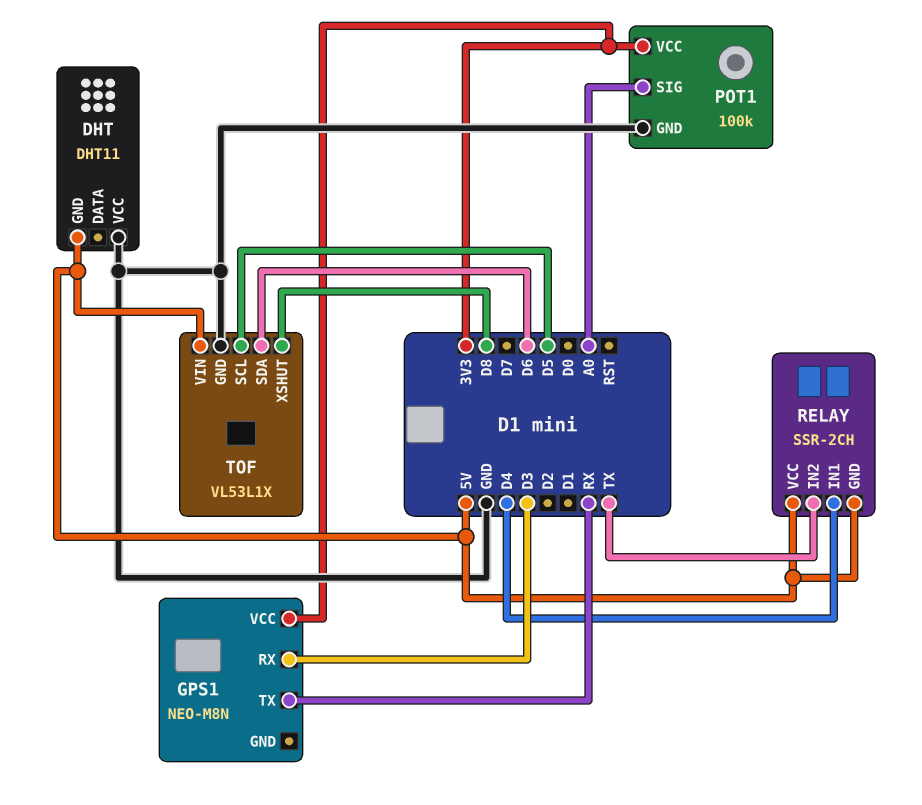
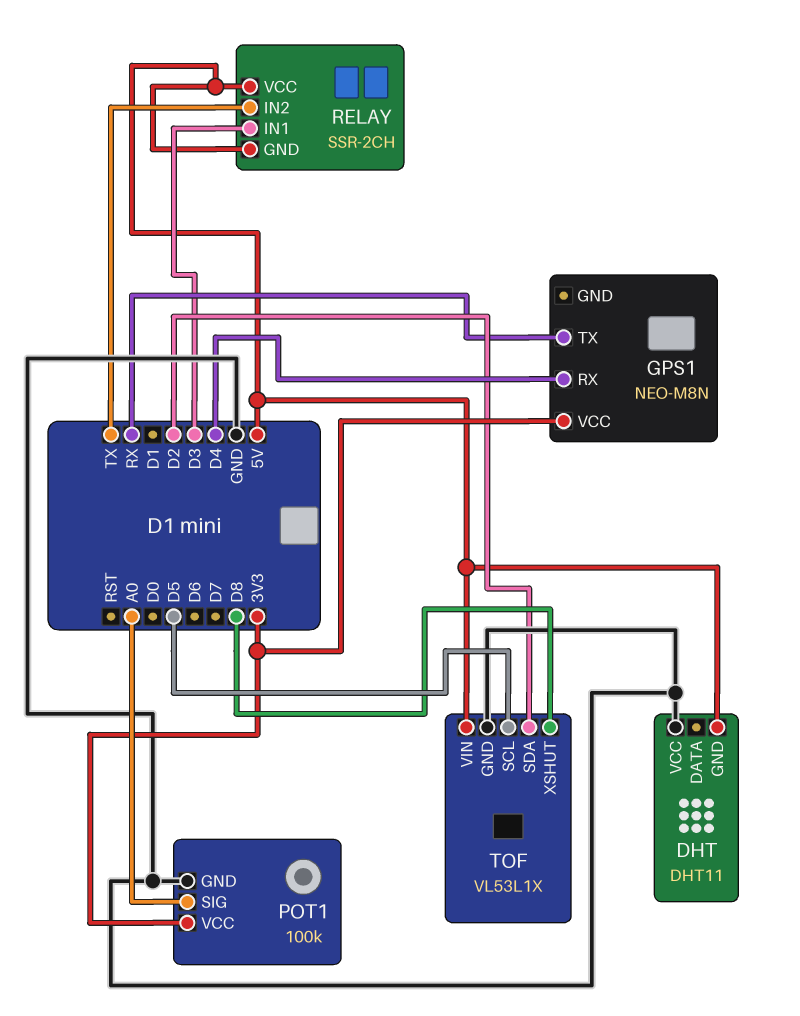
GPS1 pin RX: D3 -> D4
RELAY pin IN1: D4 -> D3
TOF pin SDA: D6 -> D2

